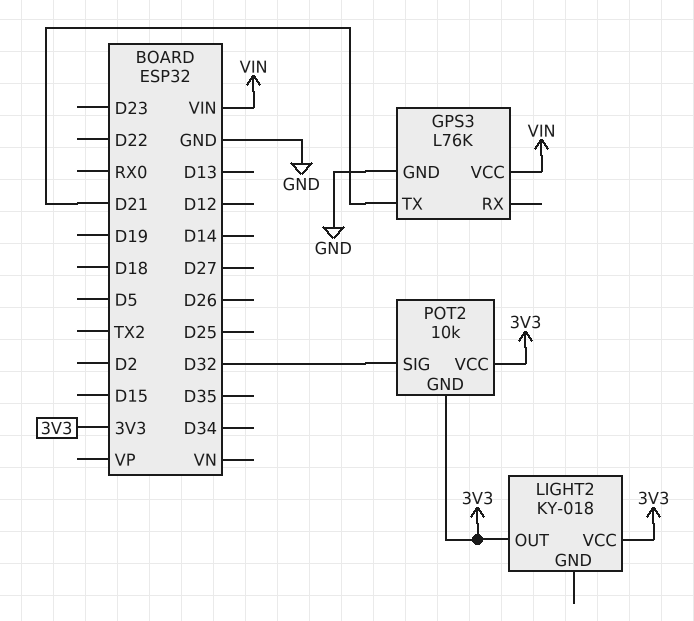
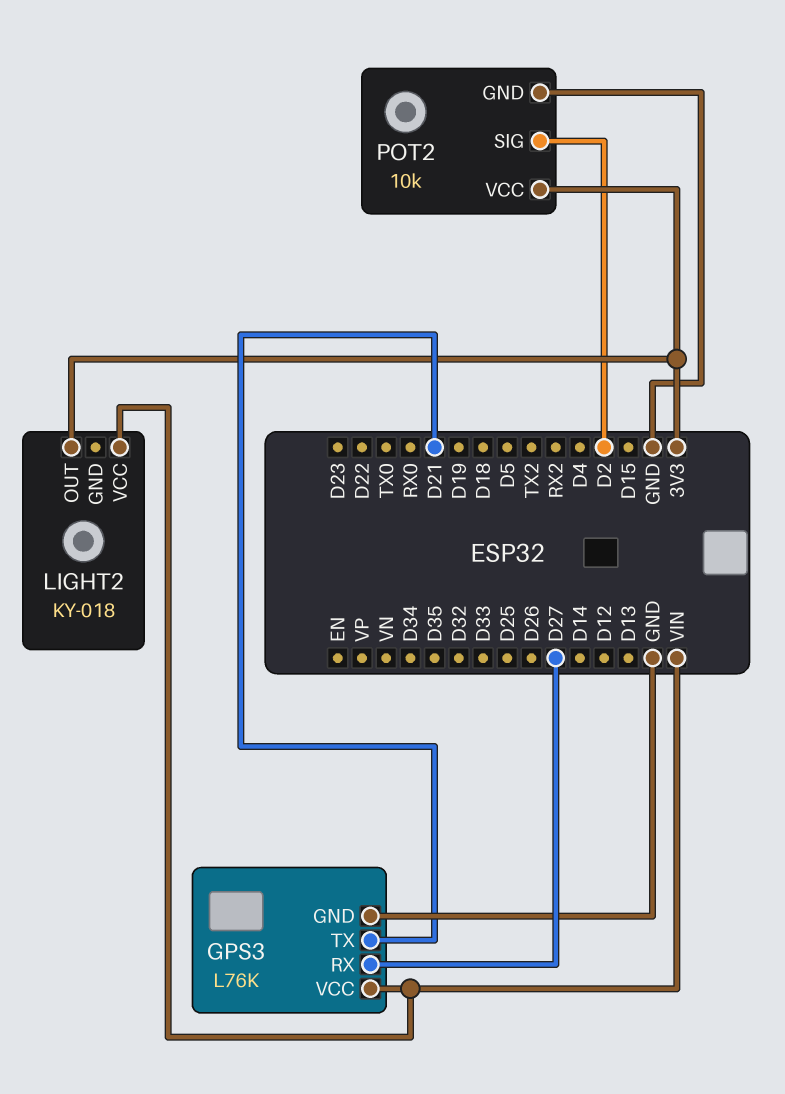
GPS3 pin RX: none -> D27
LIGHT2 pin VCC: 3V3 -> VIN
POT2 pin GND: 3V3 -> GND
POT2 pin SIG: D32 -> D2

